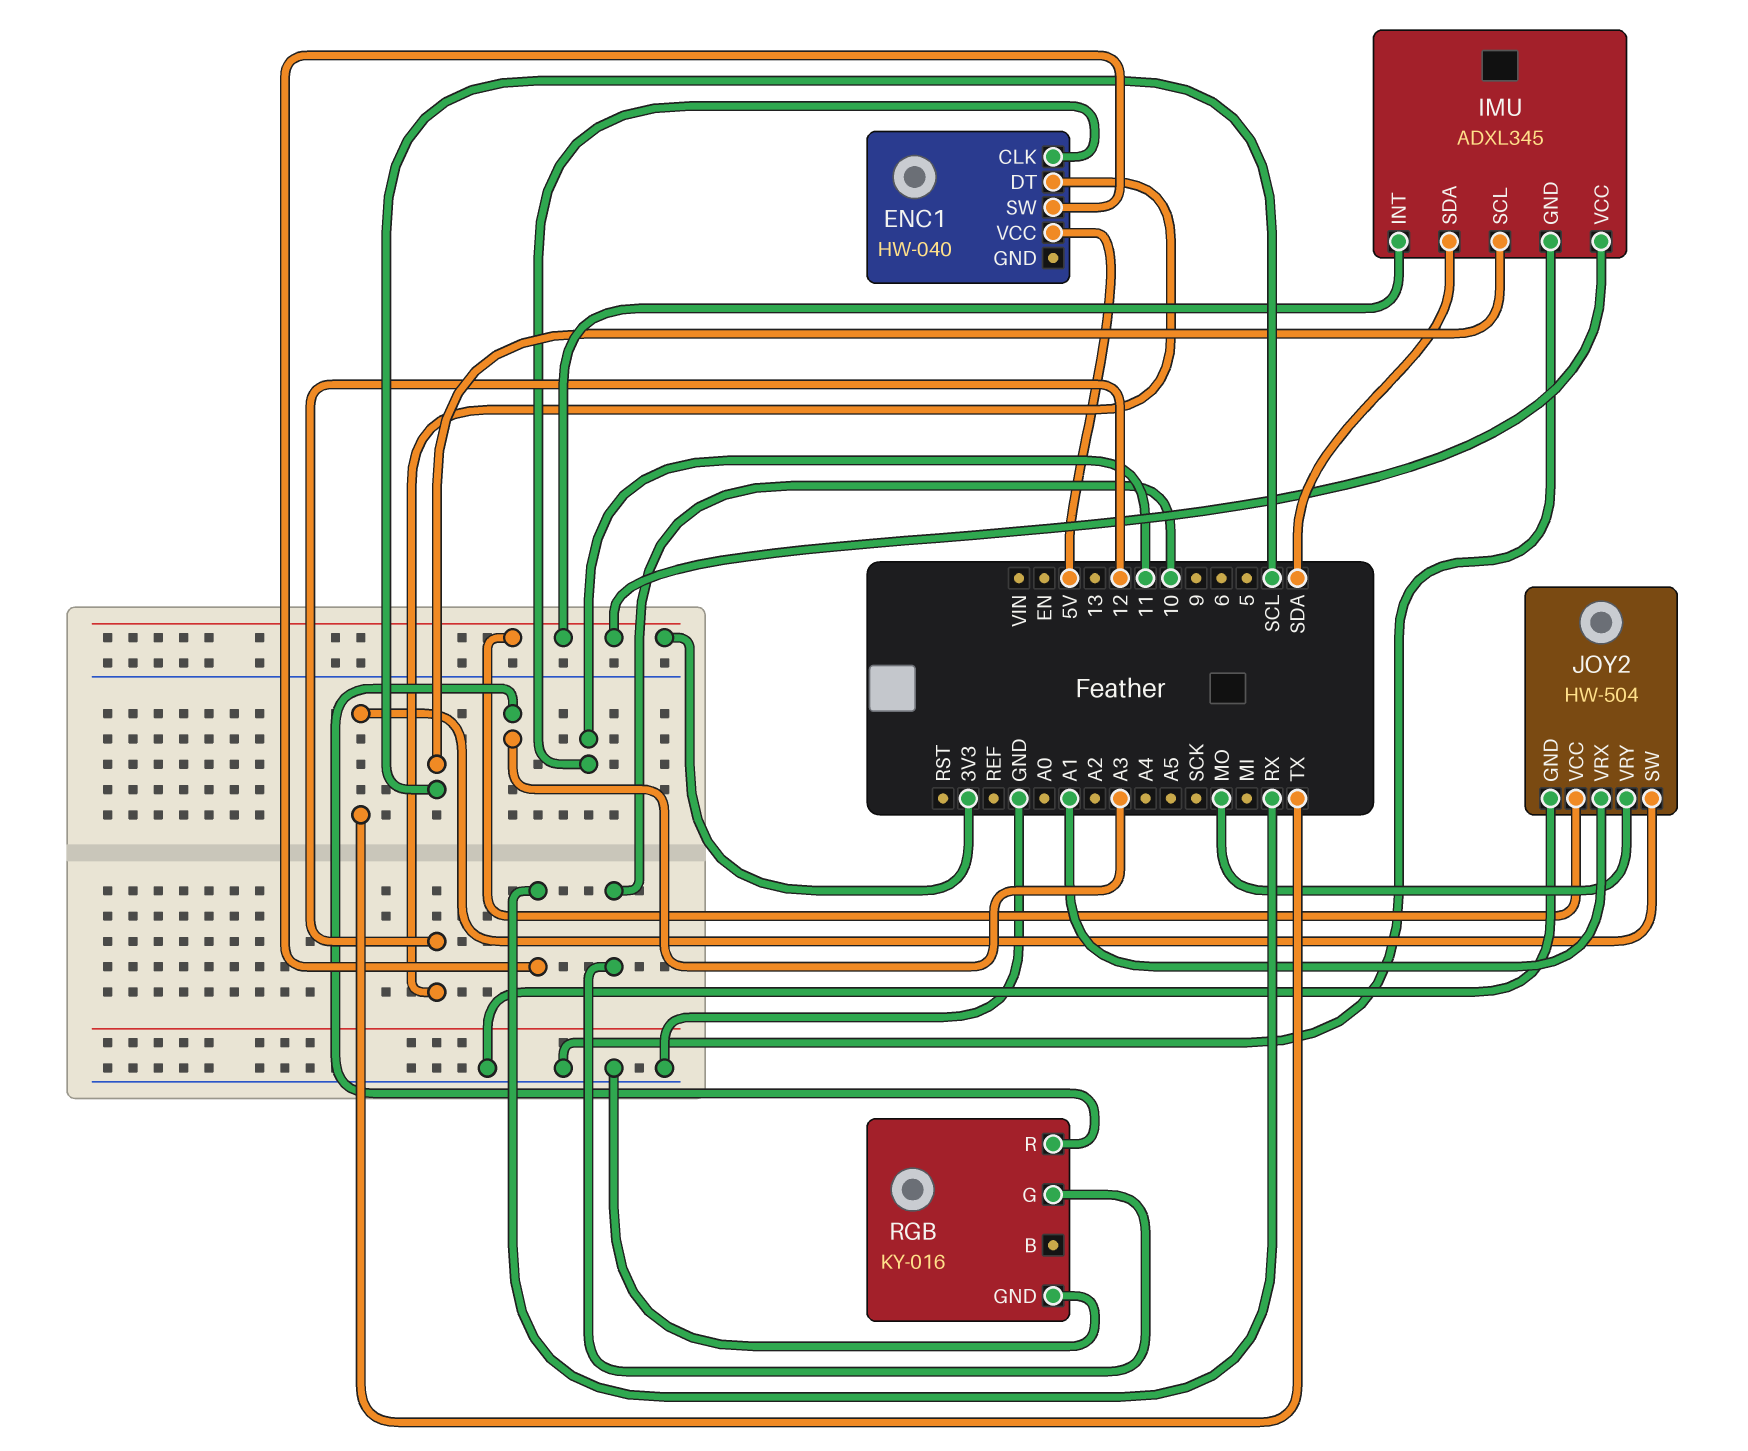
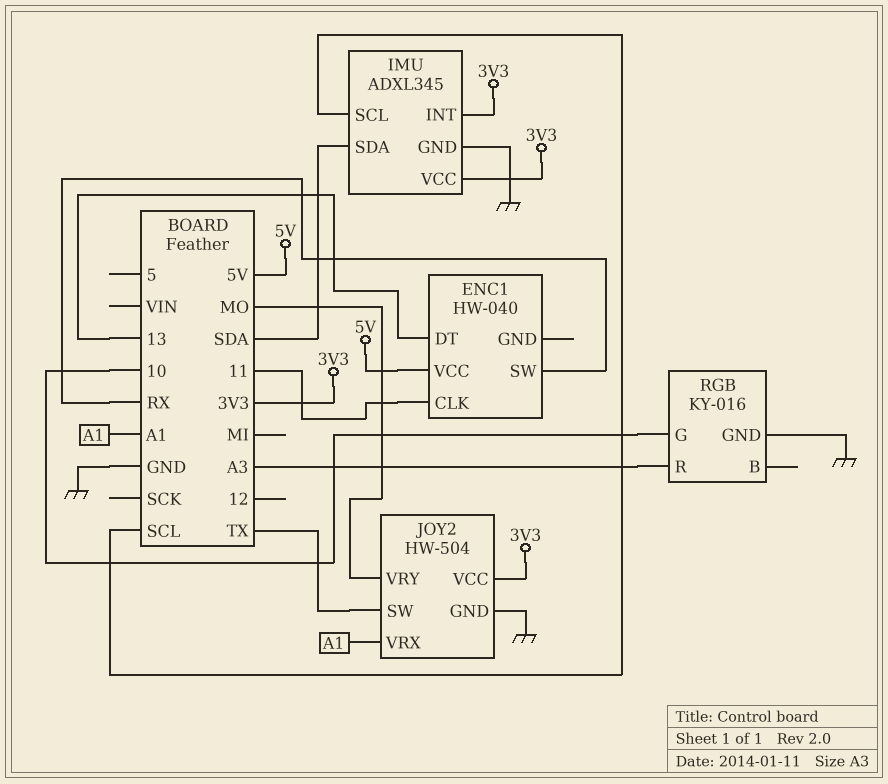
ENC1 pin DT: 12 -> 13

